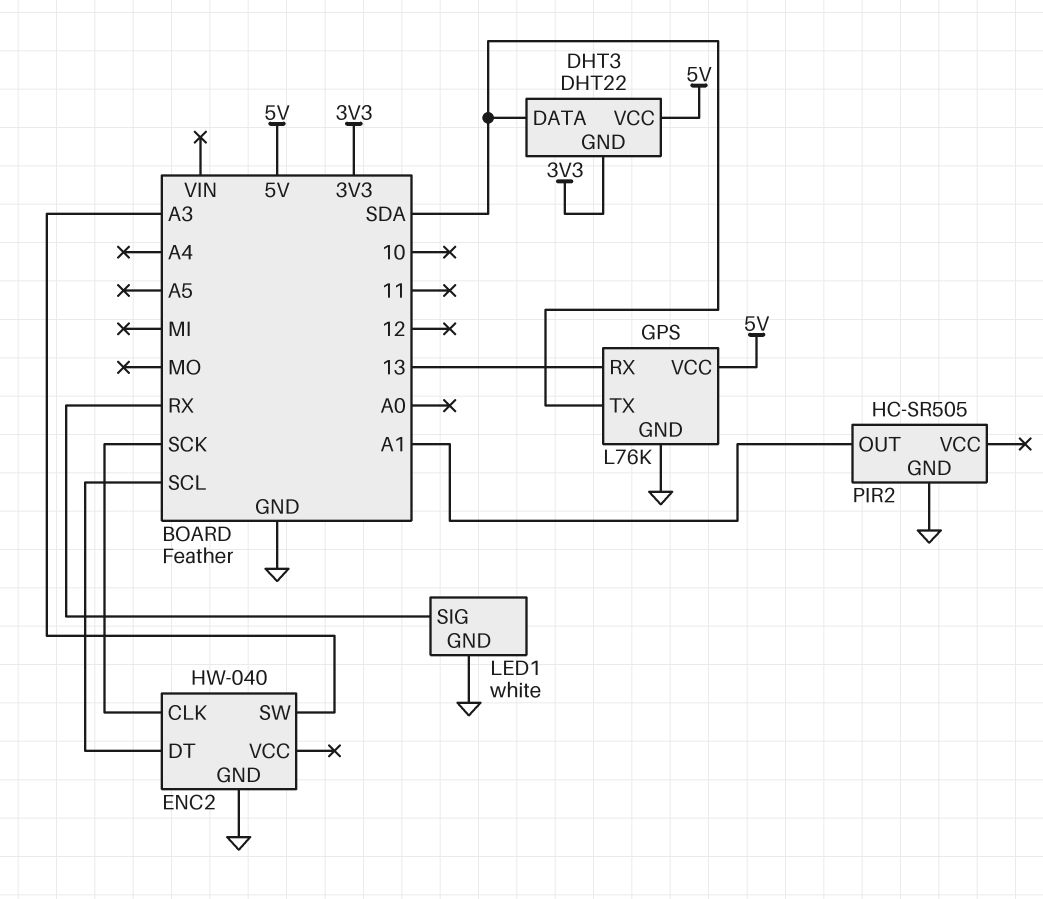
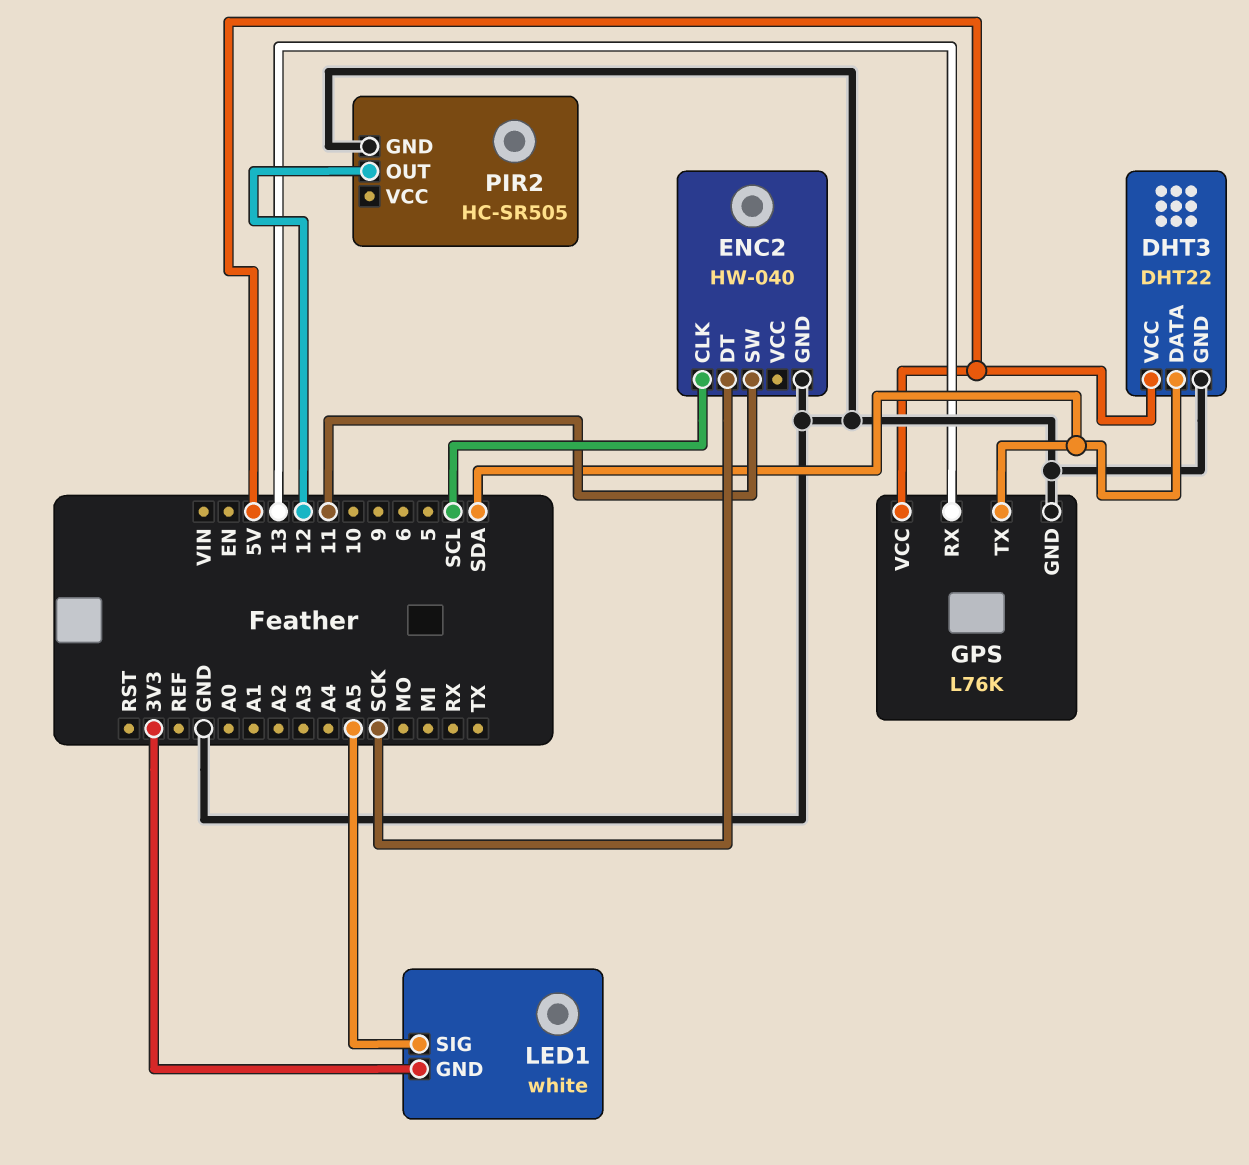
DHT3 pin GND: 3V3 -> GND
ENC2 pin CLK: SCK -> SCL
ENC2 pin DT: SCL -> SCK
ENC2 pin SW: A3 -> 11
LED1 pin GND: GND -> 3V3
LED1 pin SIG: RX -> A5
PIR2 pin OUT: A1 -> 12

